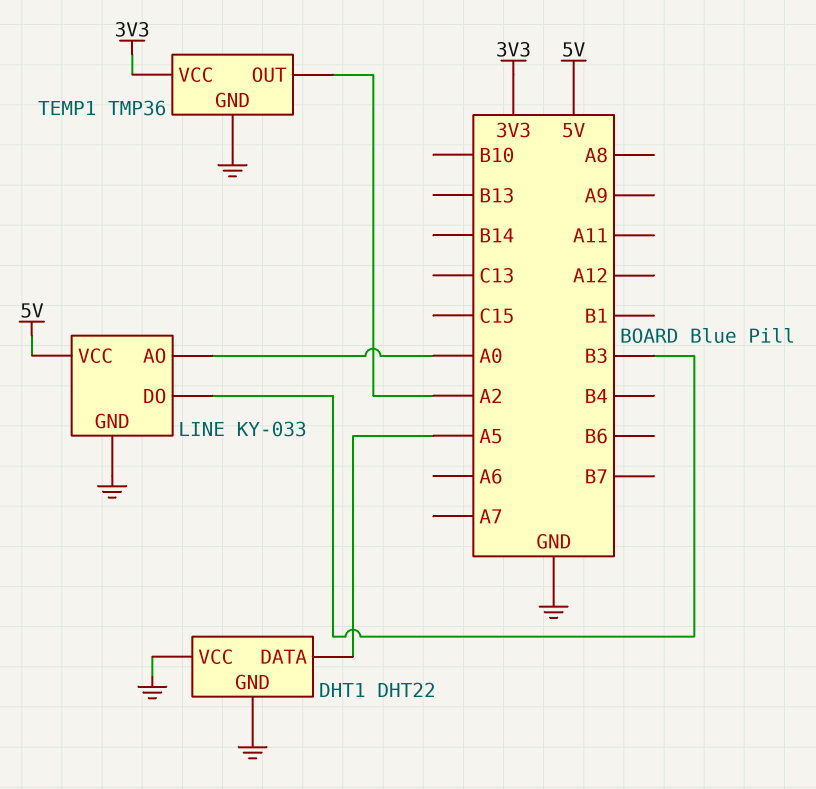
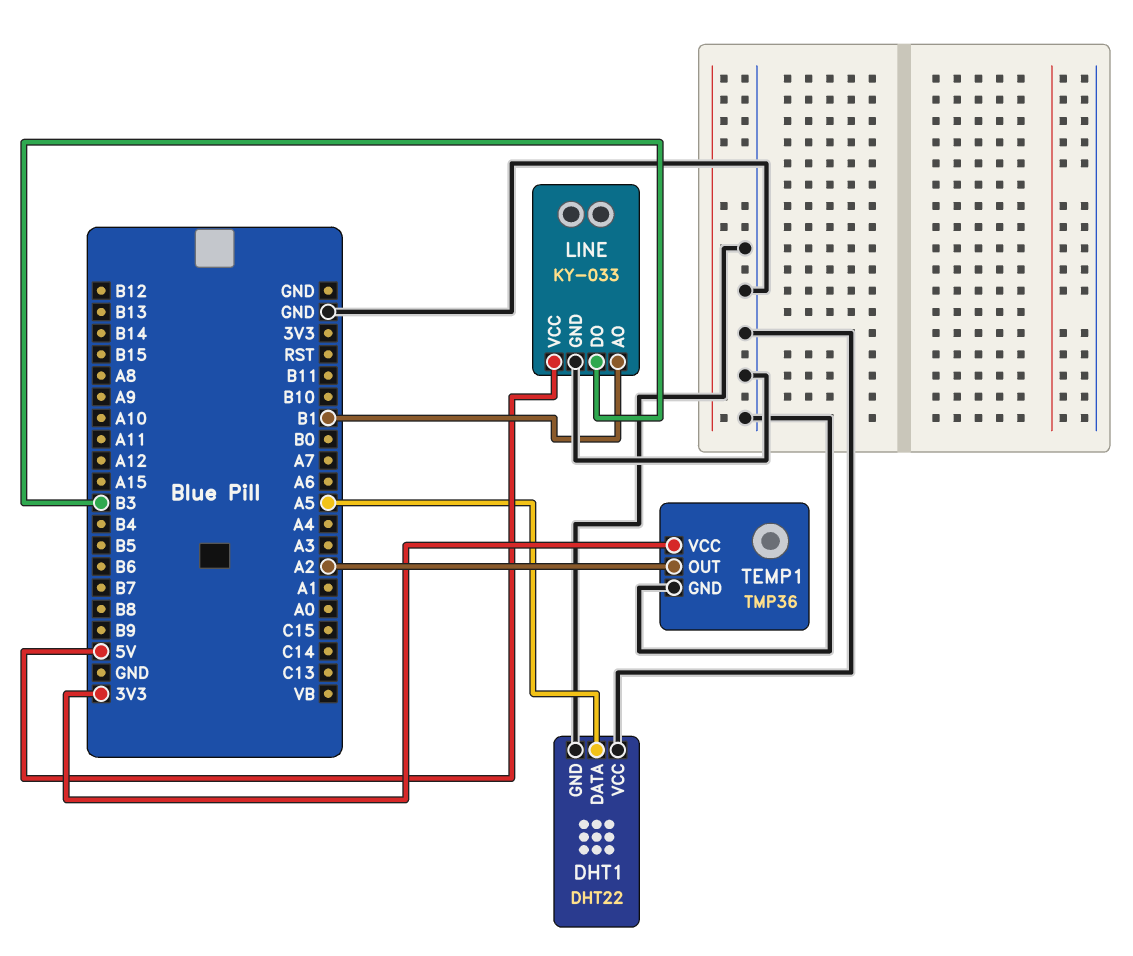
LINE pin AO: A0 -> B1

